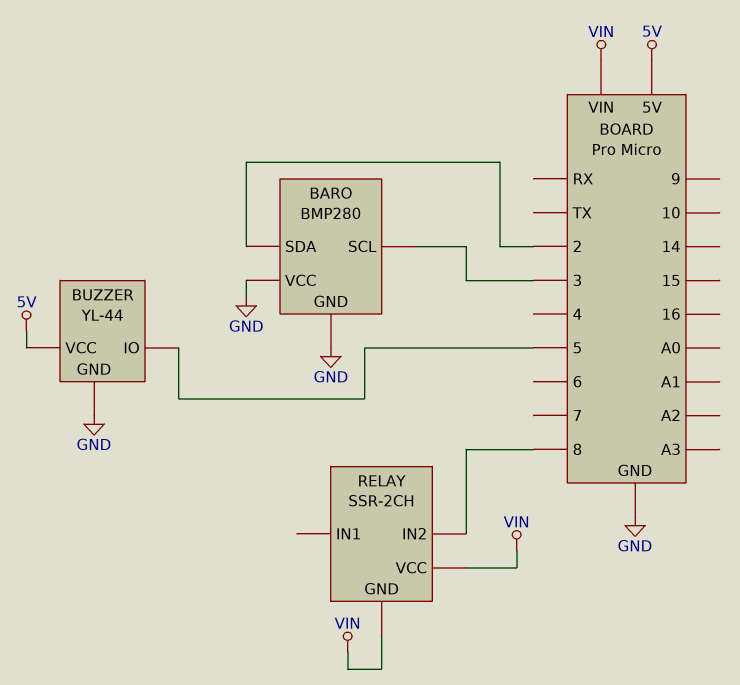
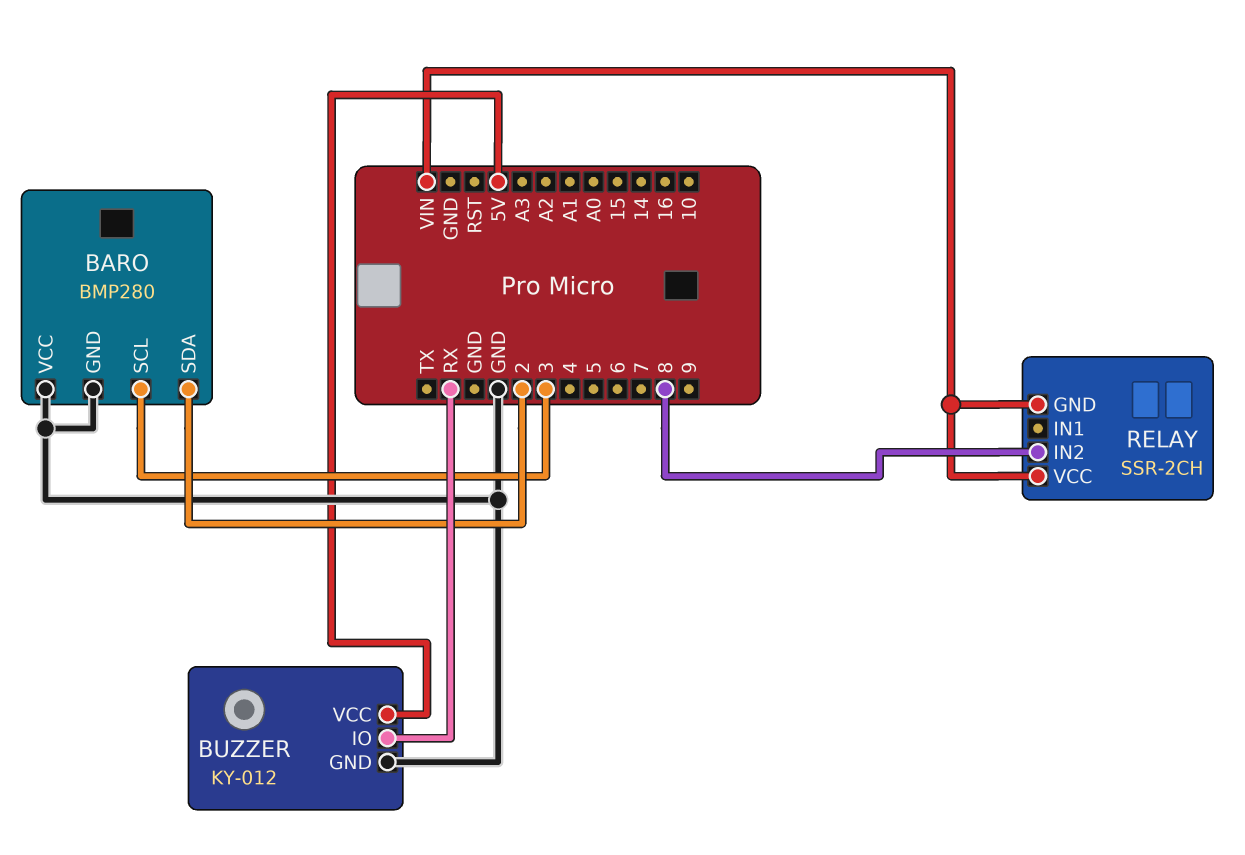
BUZZER: YL-44 -> KY-012
BUZZER pin IO: 5 -> RX

